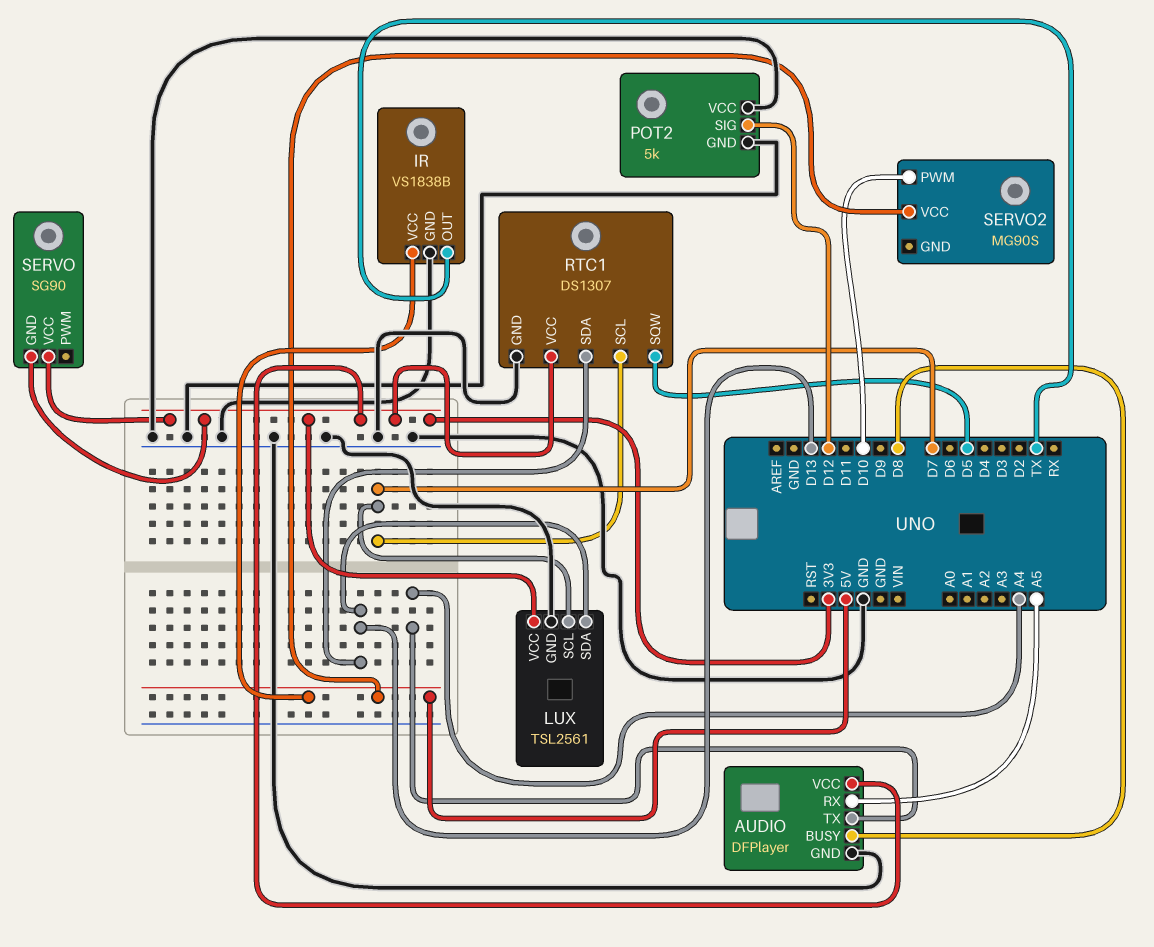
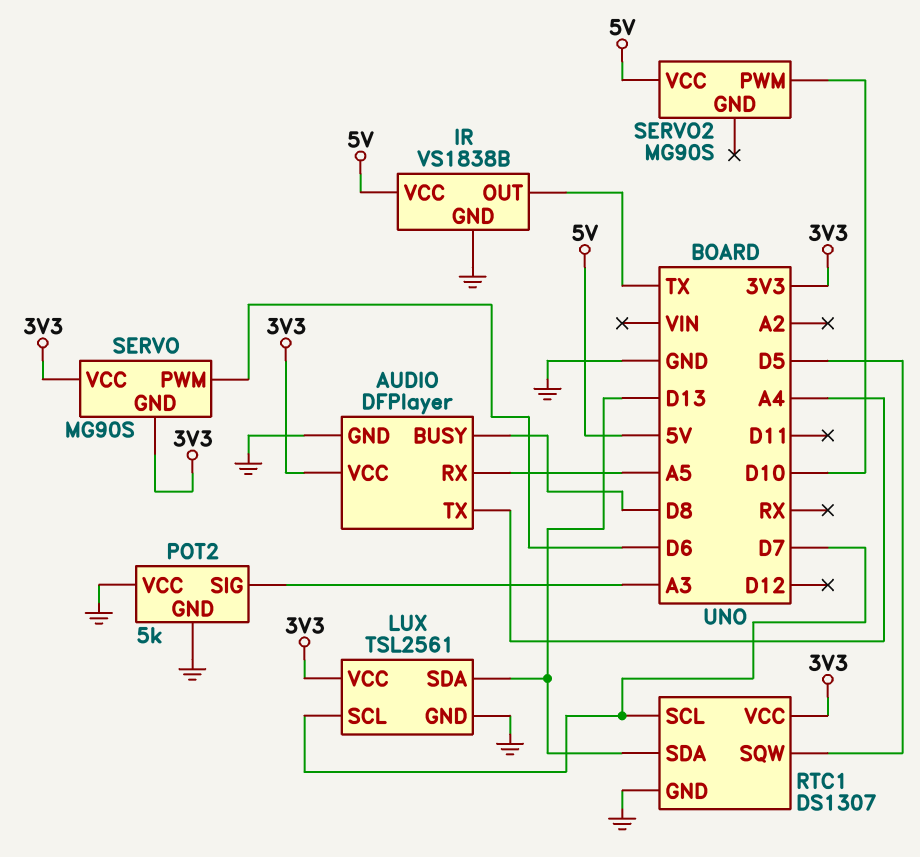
POT2 pin SIG: D12 -> A3
SERVO: SG90 -> MG90S
SERVO pin PWM: none -> D6

